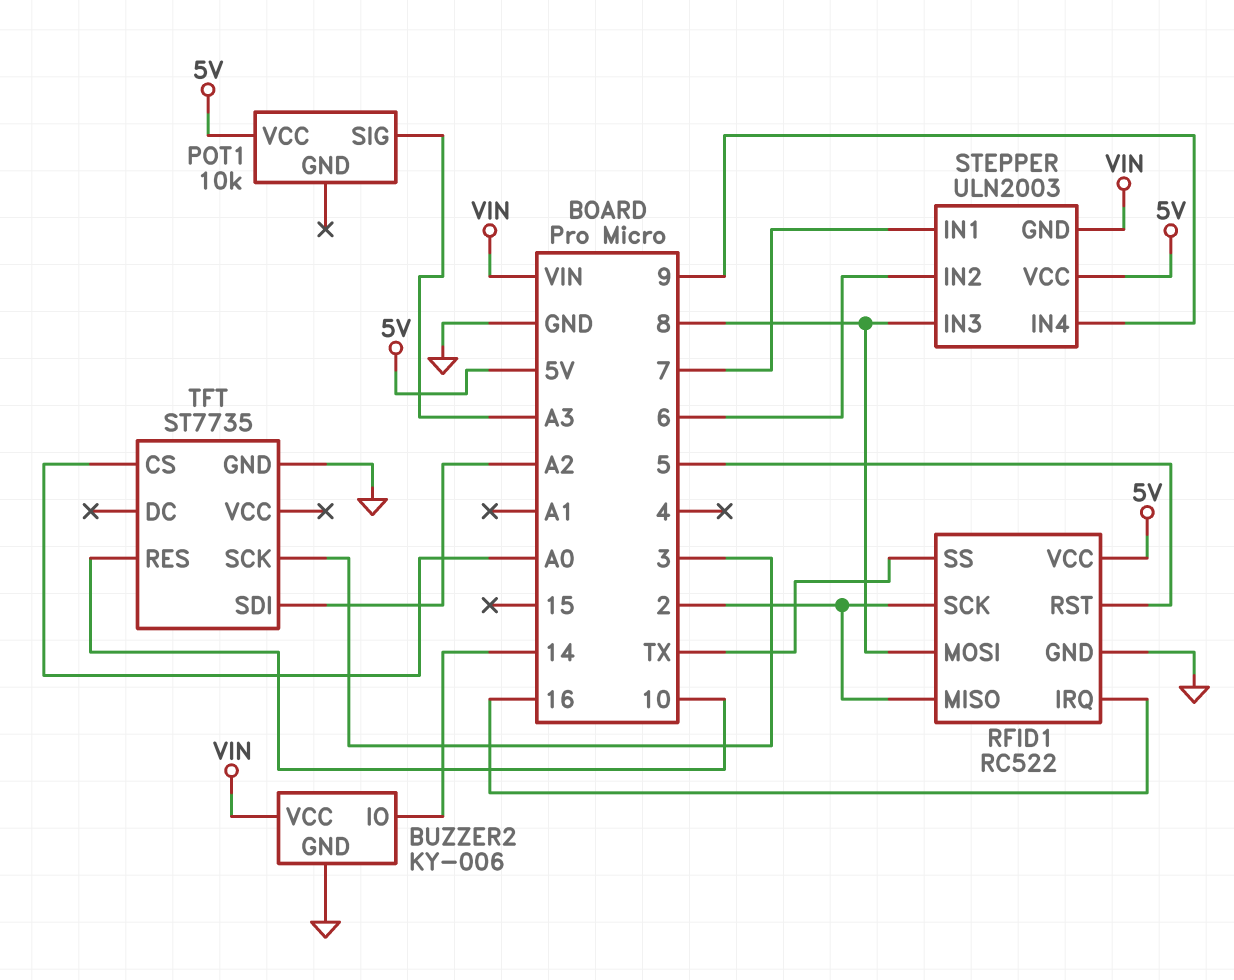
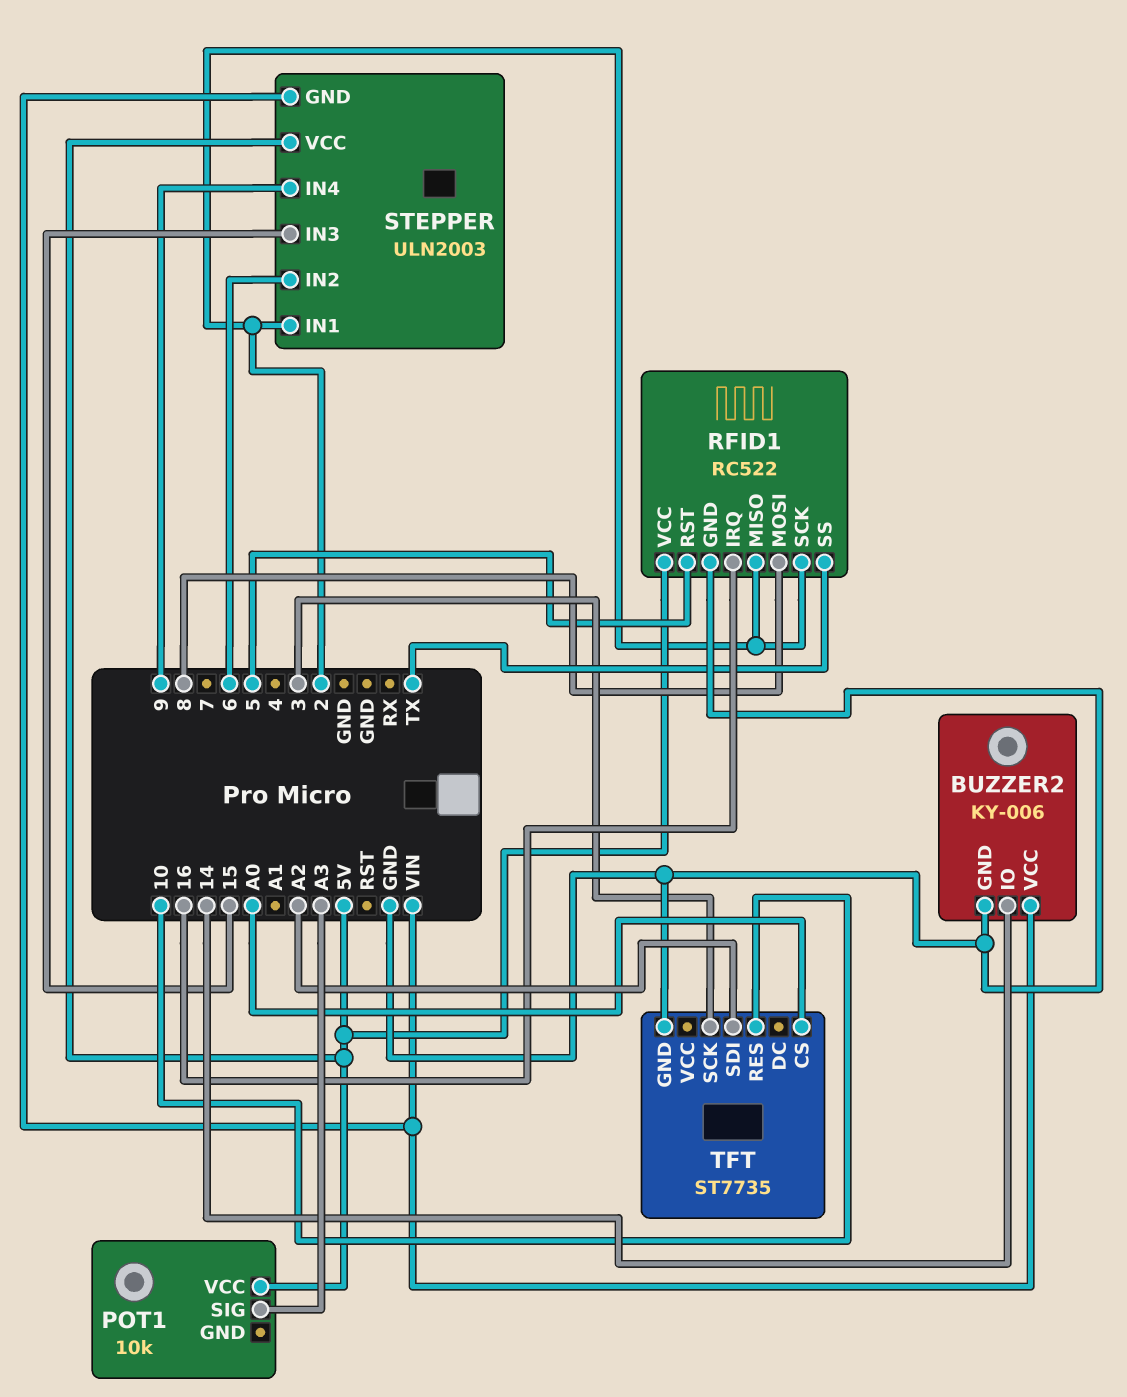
STEPPER pin IN1: 7 -> 2
STEPPER pin IN3: 8 -> 15

